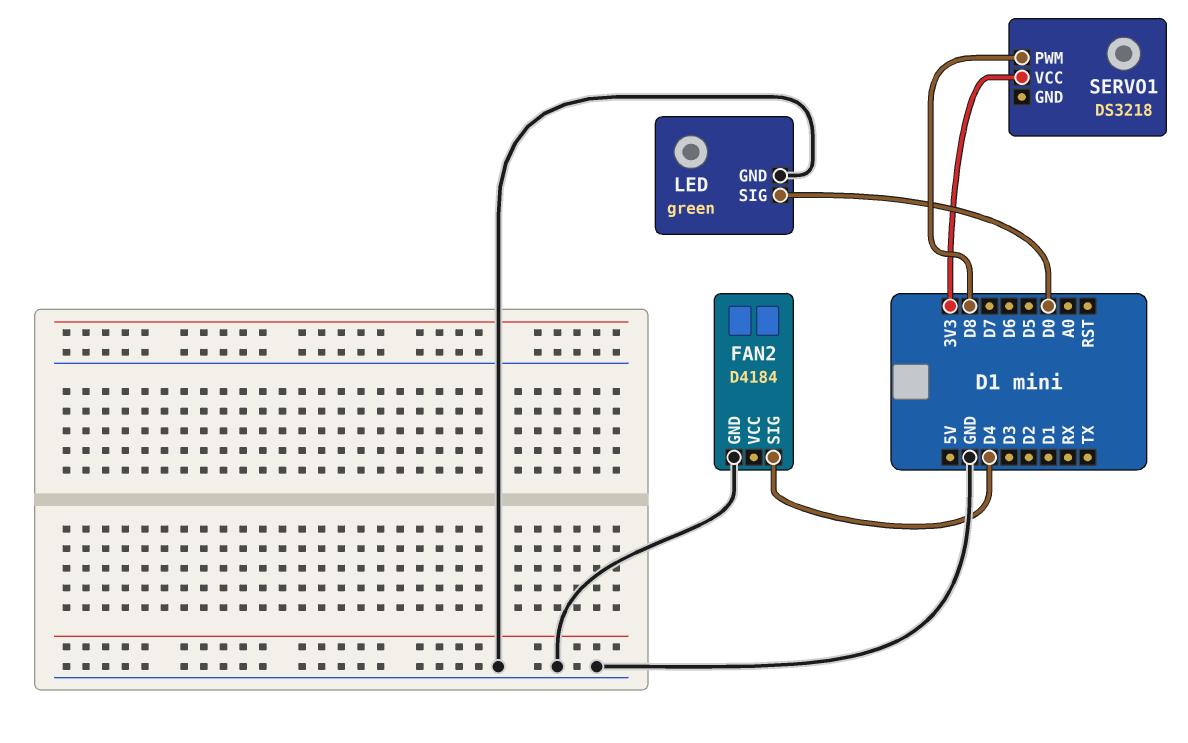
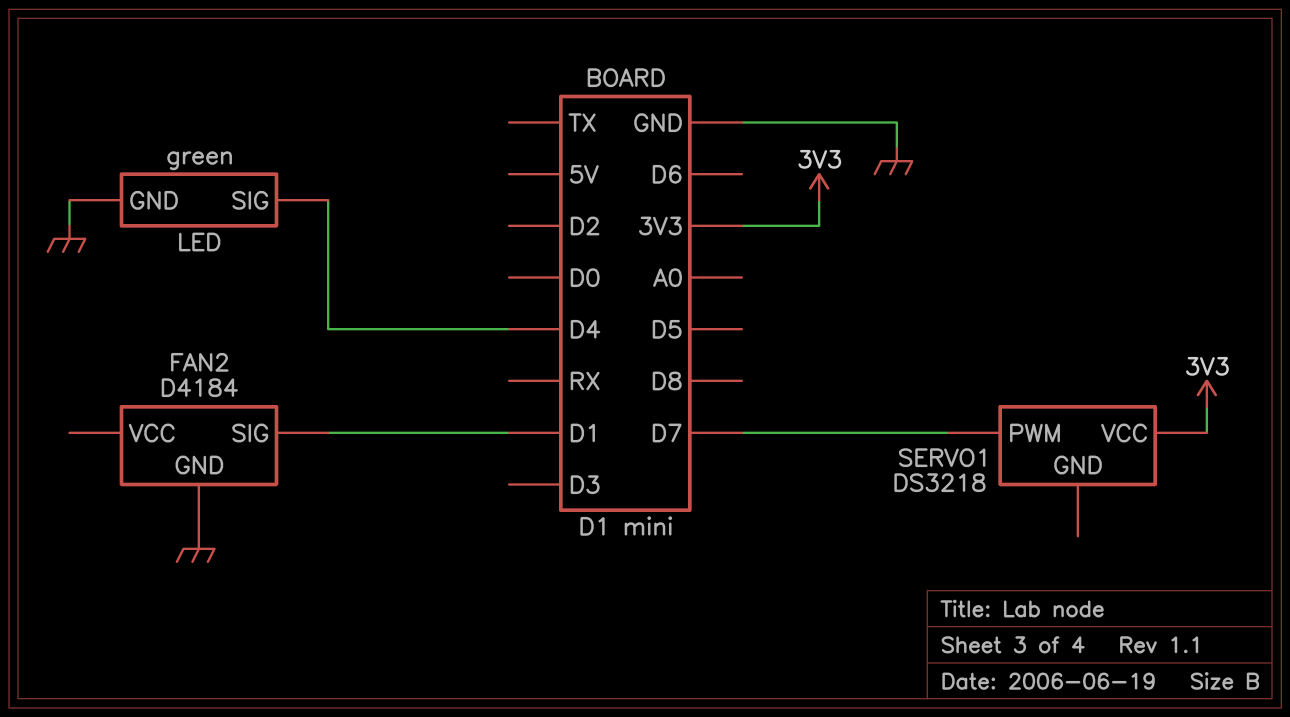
FAN2 pin SIG: D4 -> D1
LED pin SIG: D0 -> D4
SERVO1 pin PWM: D8 -> D7

